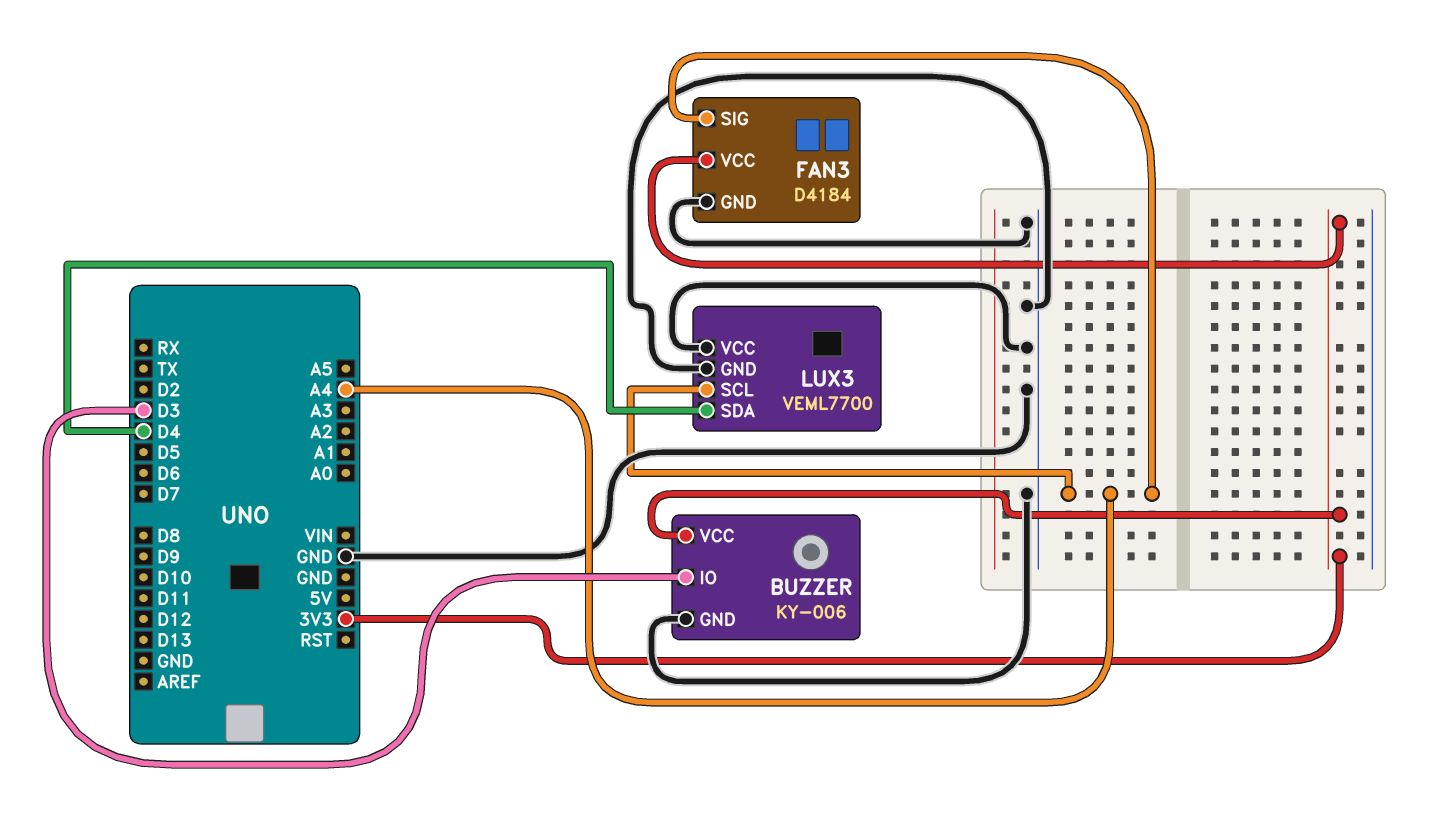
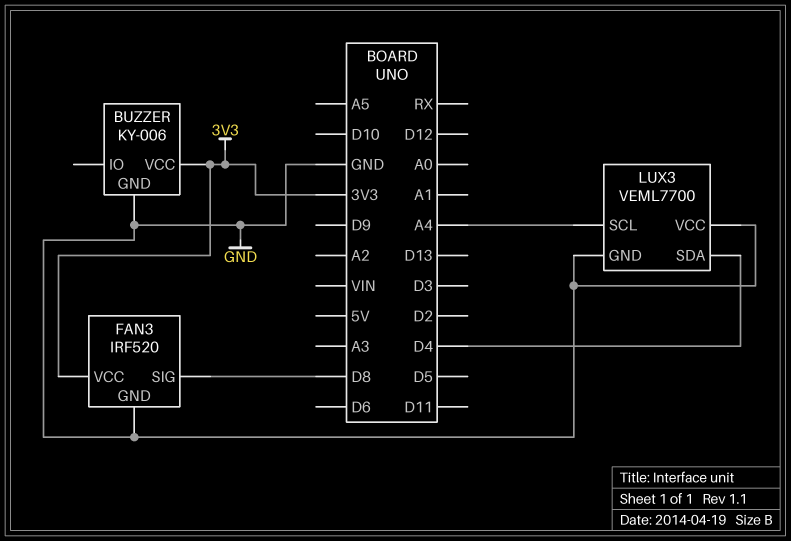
BUZZER pin IO: D3 -> none
FAN3: D4184 -> IRF520
FAN3 pin SIG: A4 -> D8

